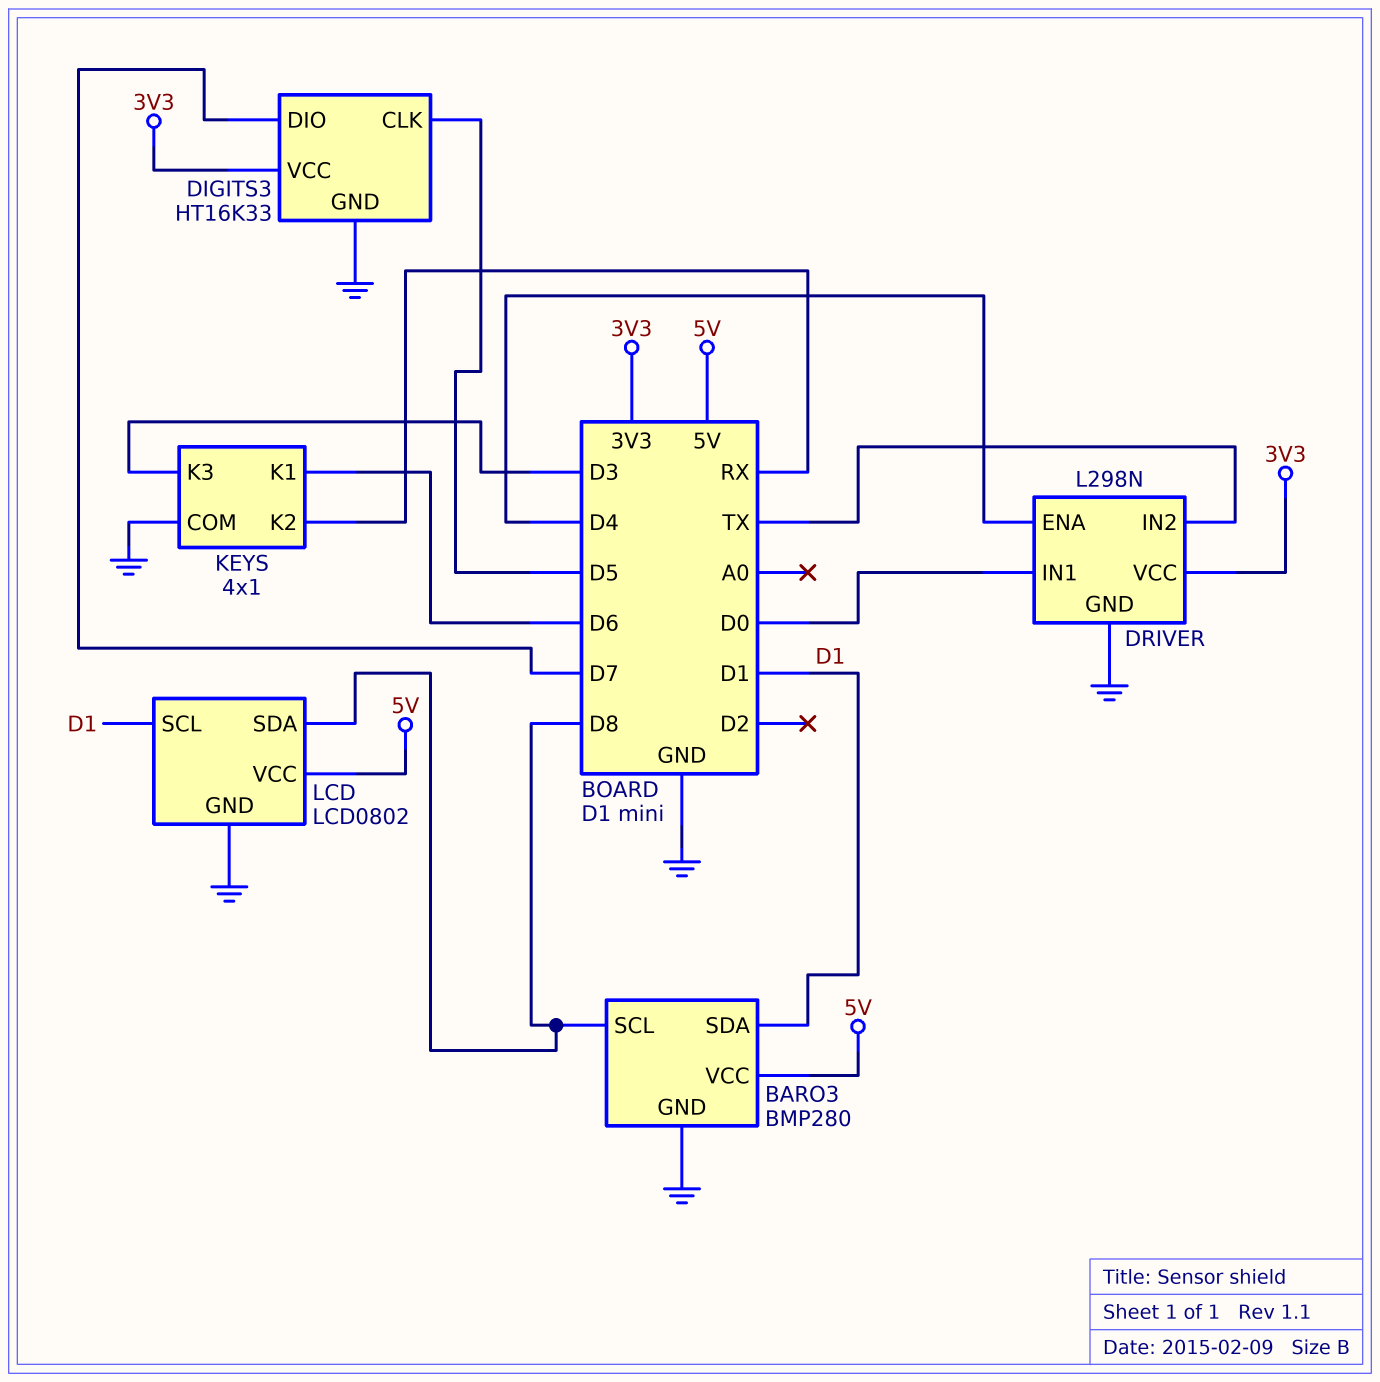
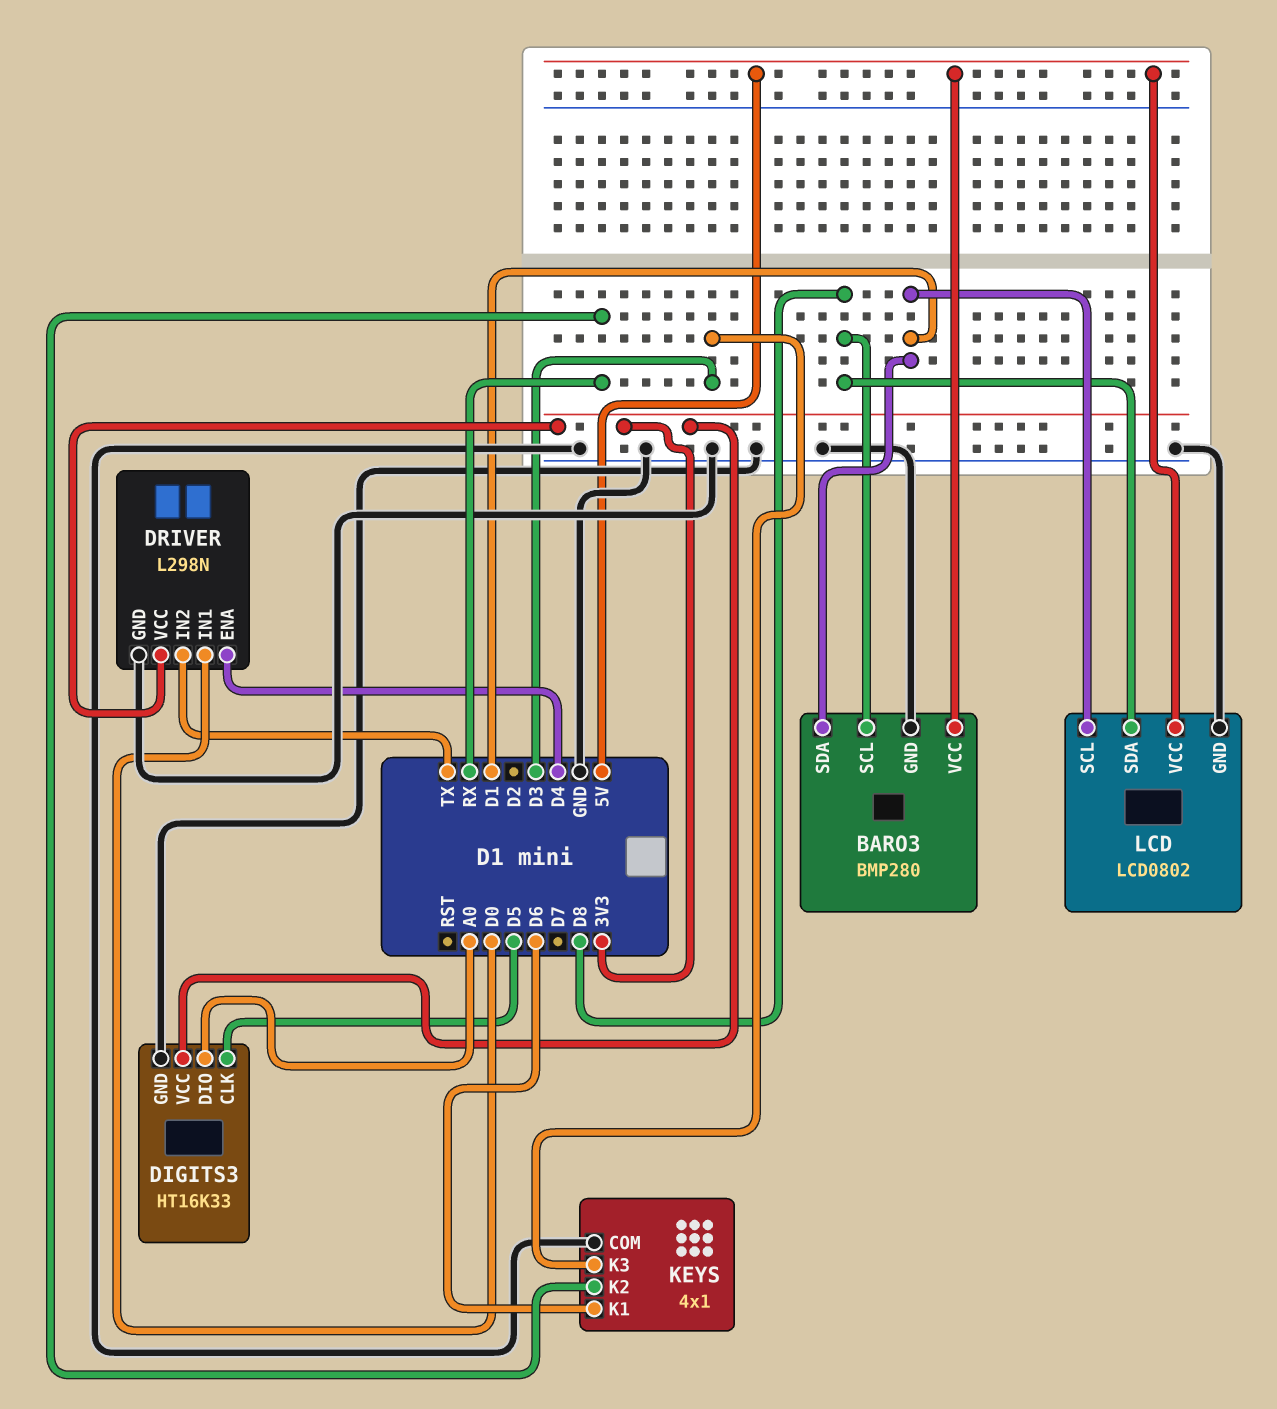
DIGITS3 pin DIO: D7 -> A0

